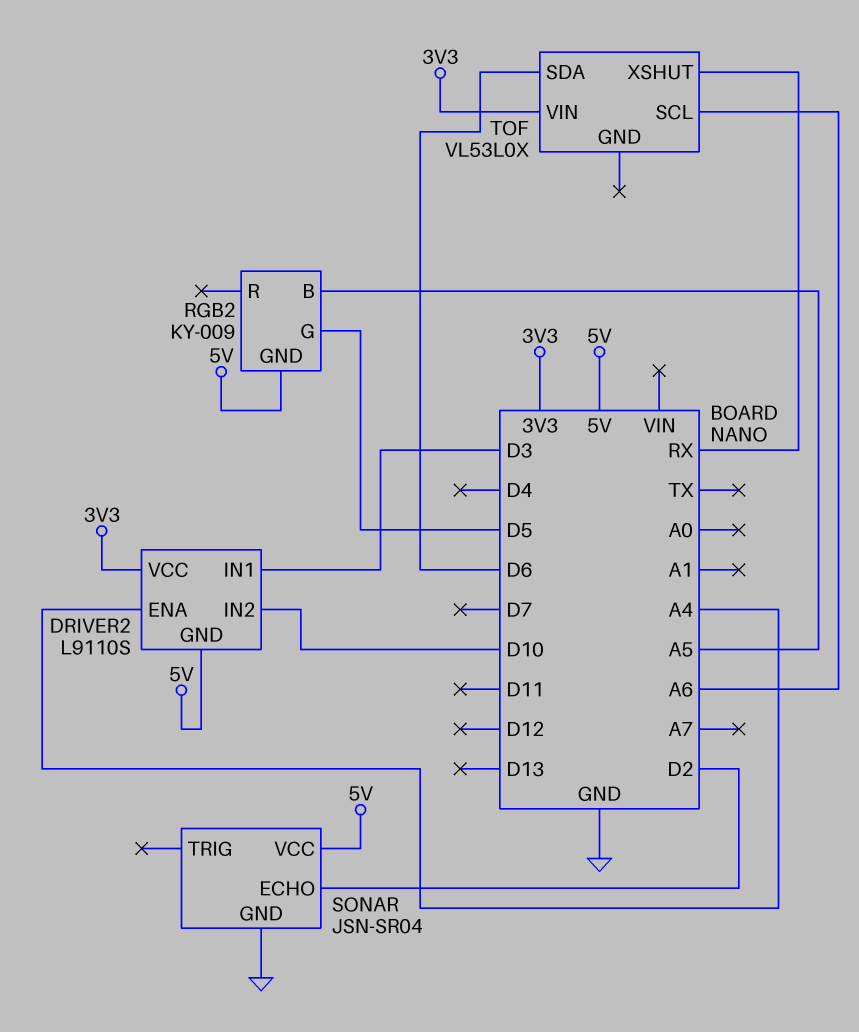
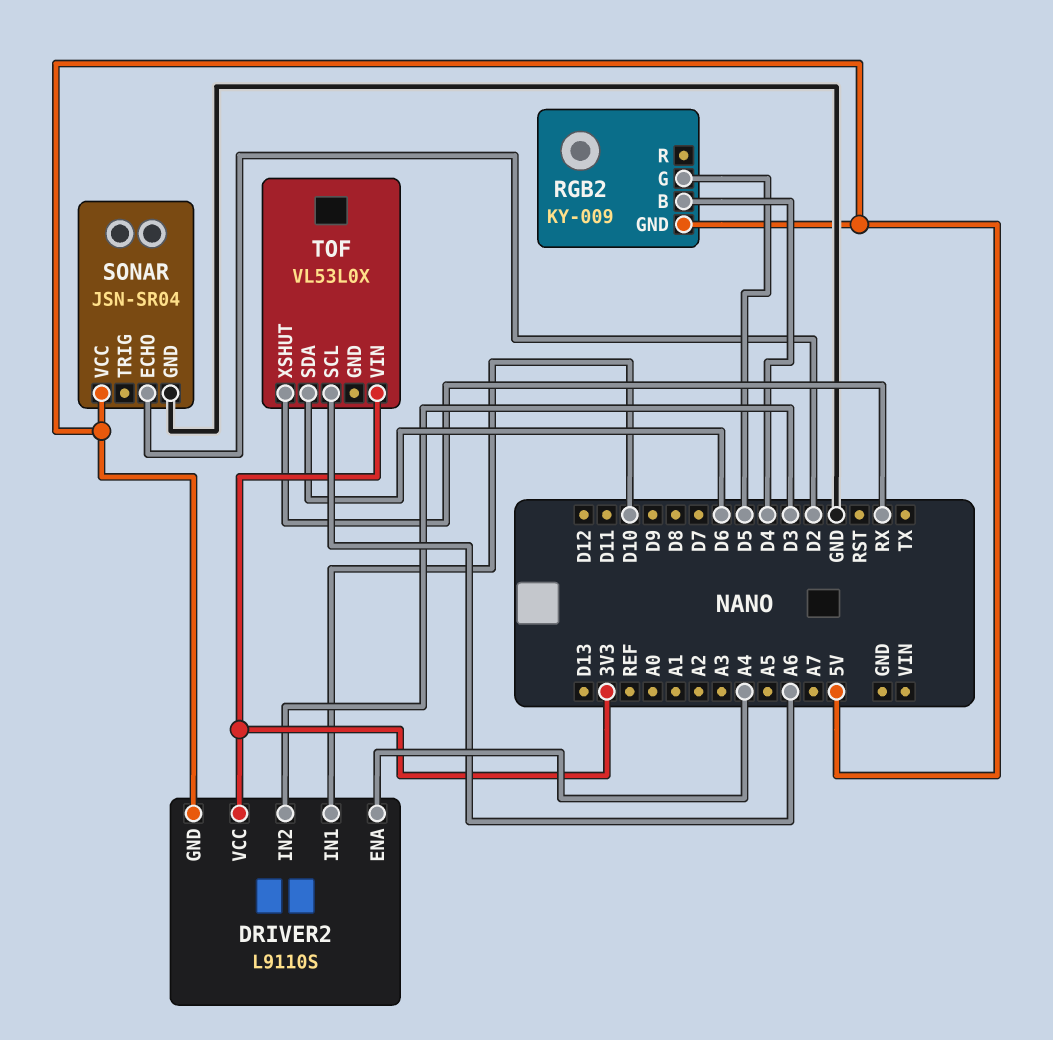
DRIVER2 pin IN1: D3 -> D10
DRIVER2 pin IN2: D10 -> D3
RGB2 pin B: A5 -> D4

